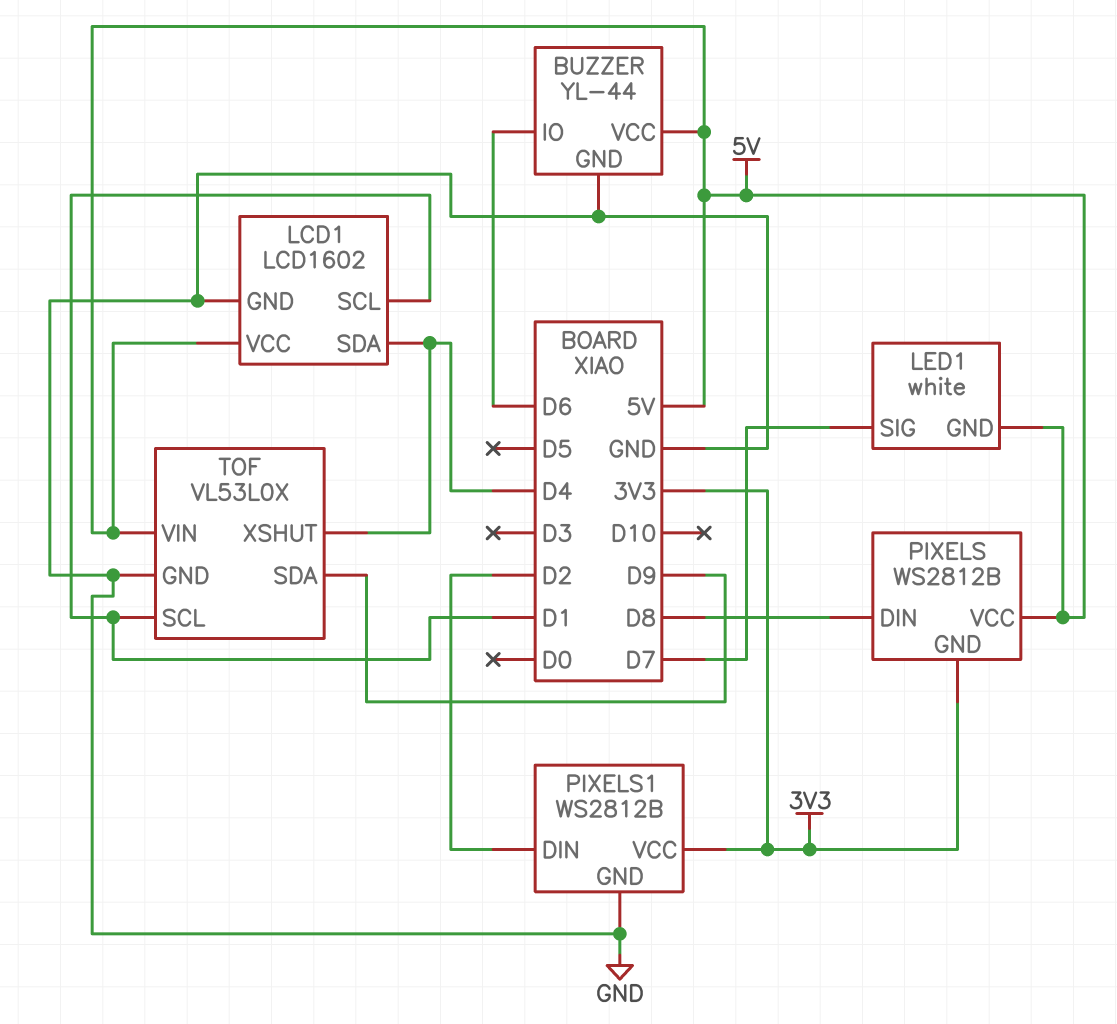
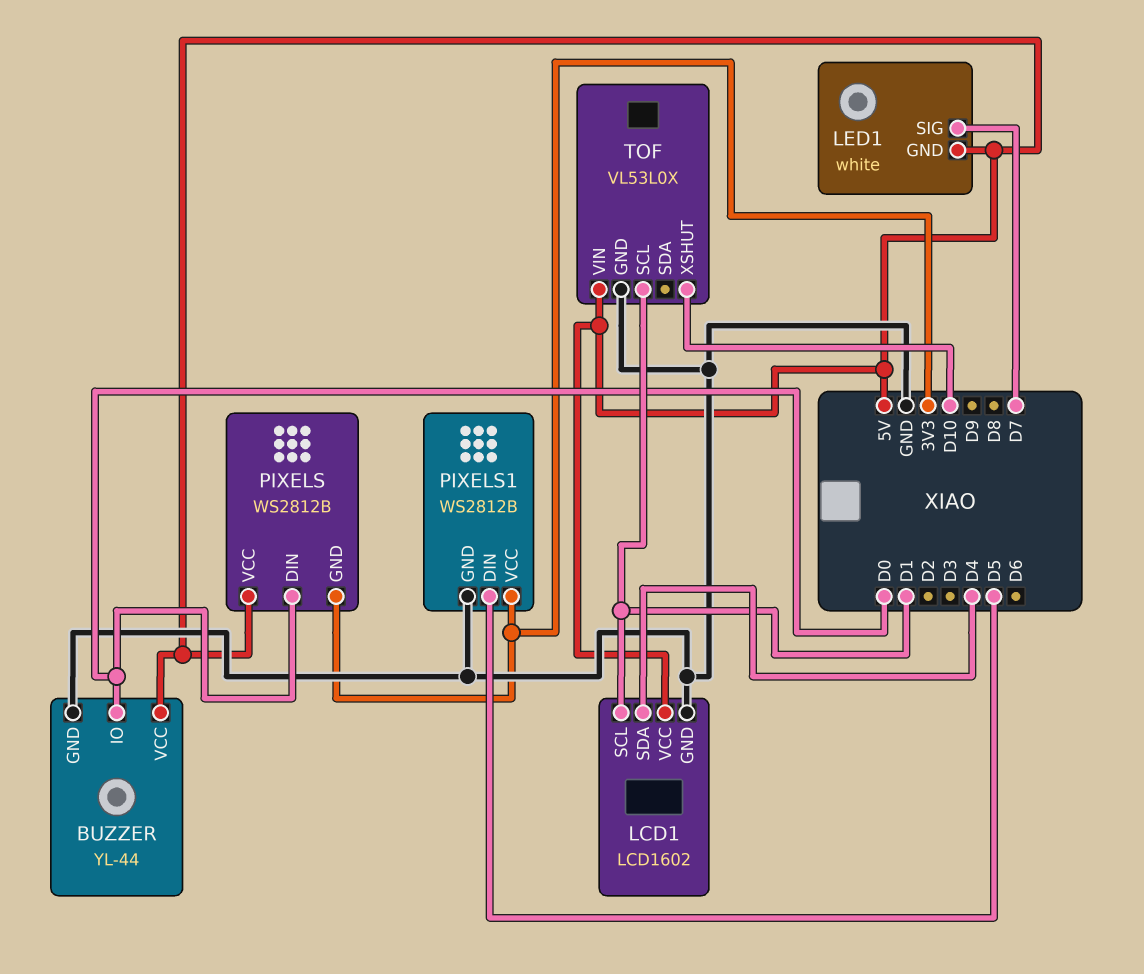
BUZZER pin IO: D6 -> D0
PIXELS pin DIN: D8 -> D0
PIXELS1 pin DIN: D2 -> D5
TOF pin SDA: D9 -> none
TOF pin XSHUT: D4 -> D10

